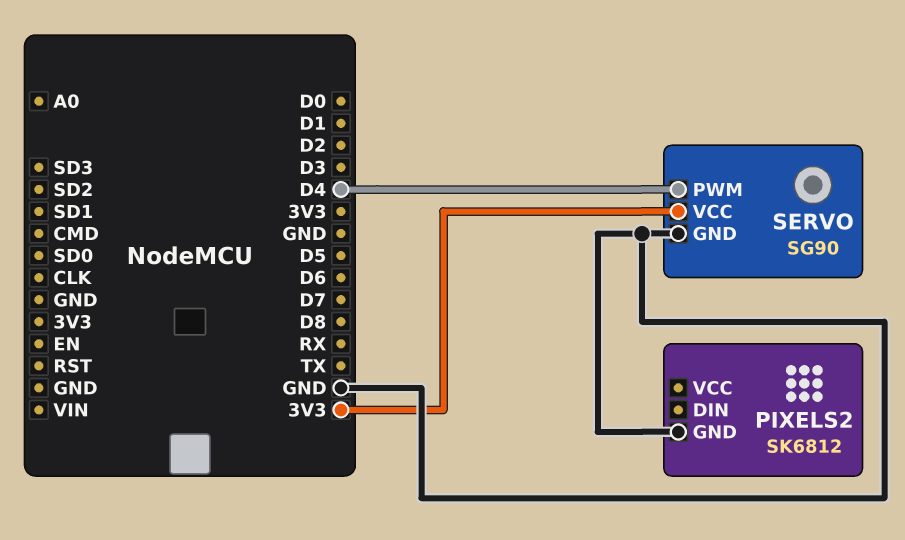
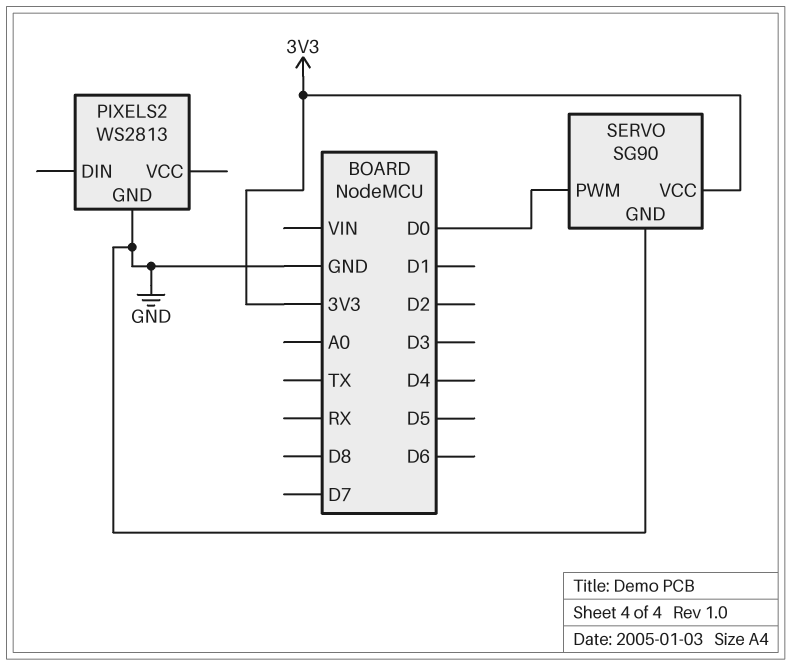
PIXELS2: SK6812 -> WS2813
SERVO pin PWM: D4 -> D0

